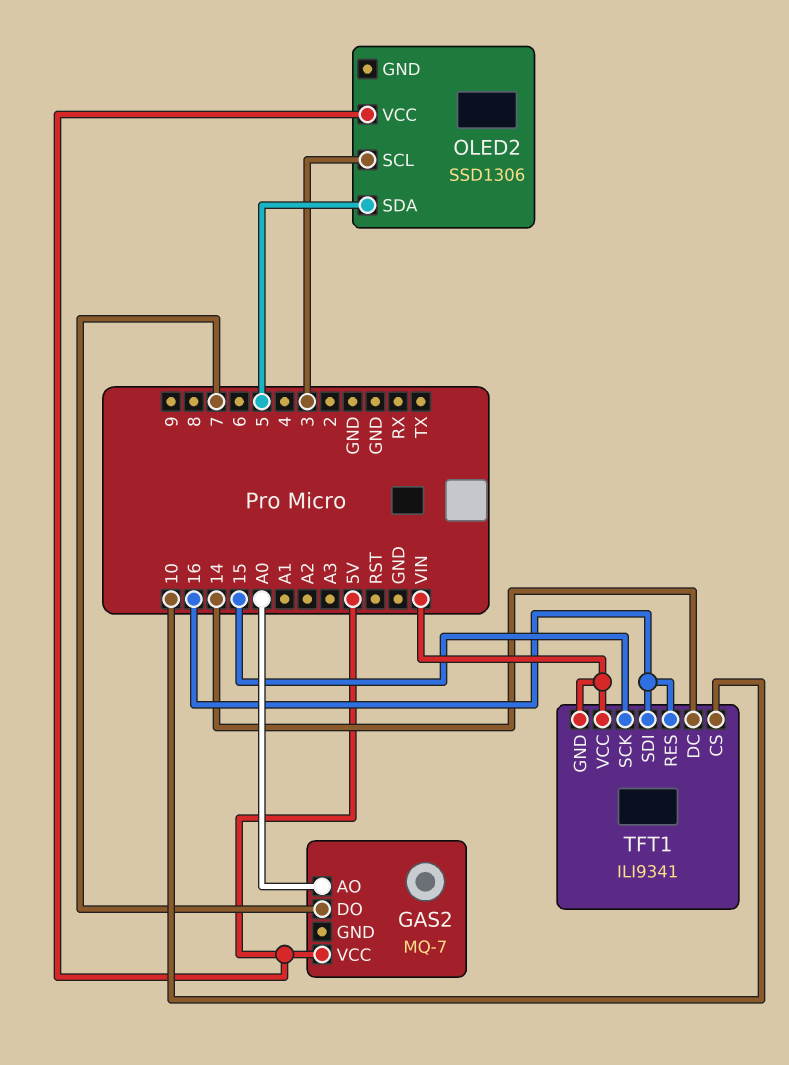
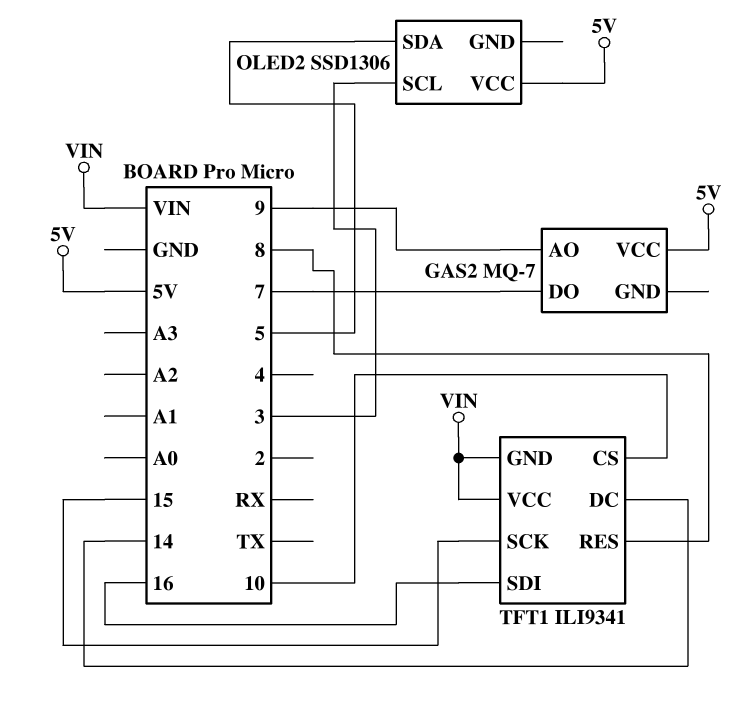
GAS2 pin AO: A0 -> 9
TFT1 pin RES: 16 -> 8

